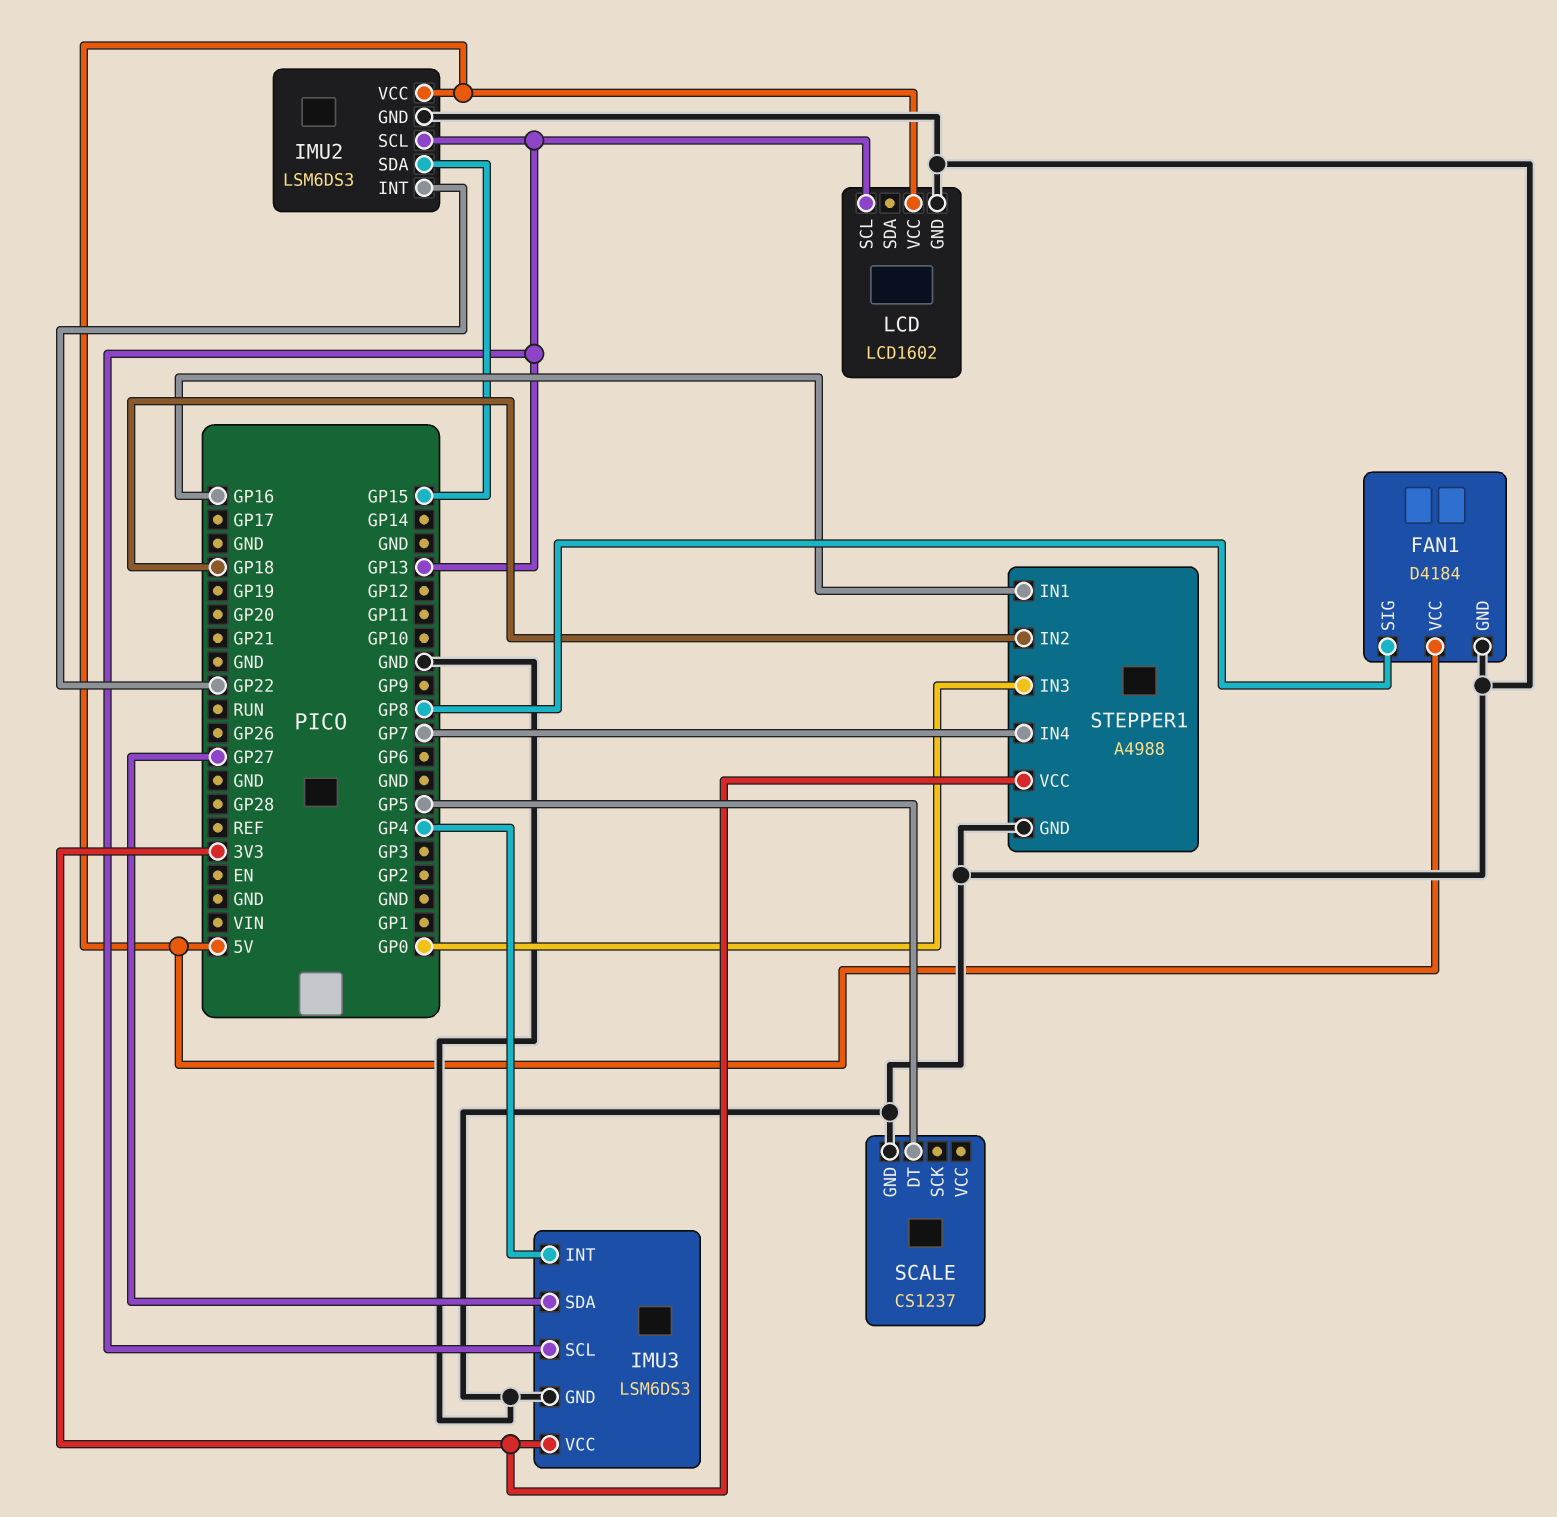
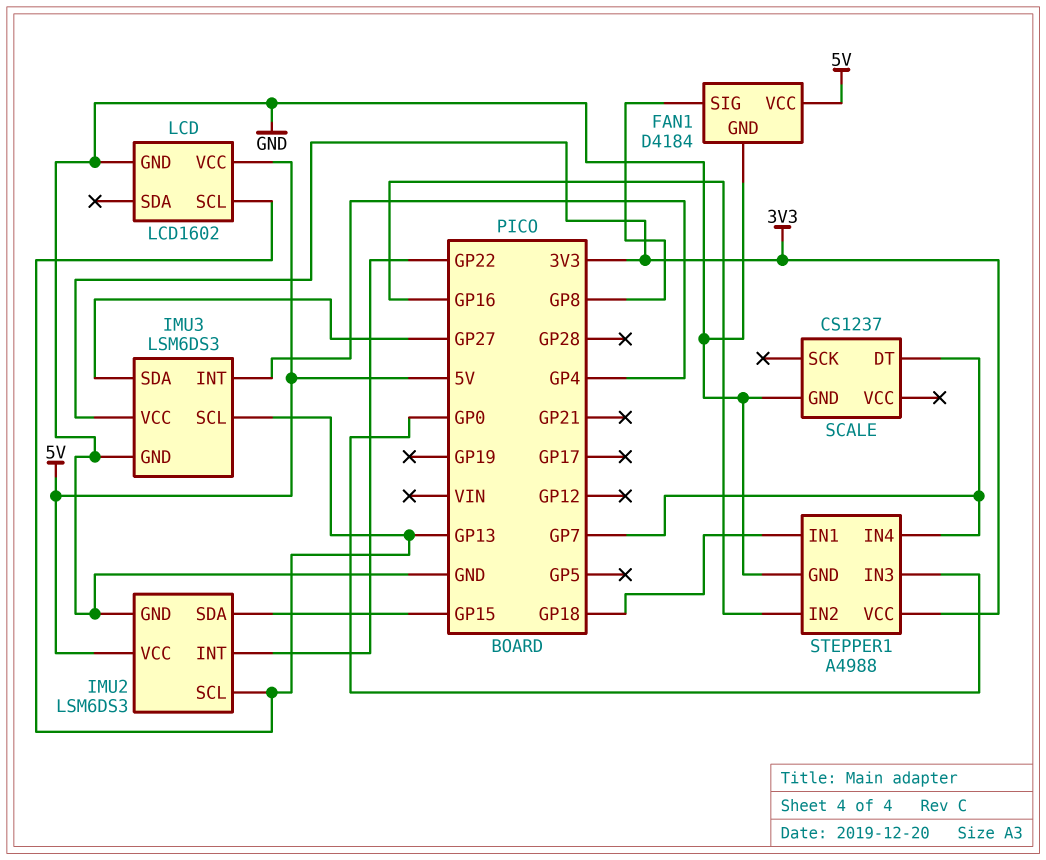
SCALE pin DT: GP5 -> GP7
STEPPER1 pin IN1: GP16 -> GP18
STEPPER1 pin IN2: GP18 -> GP16

